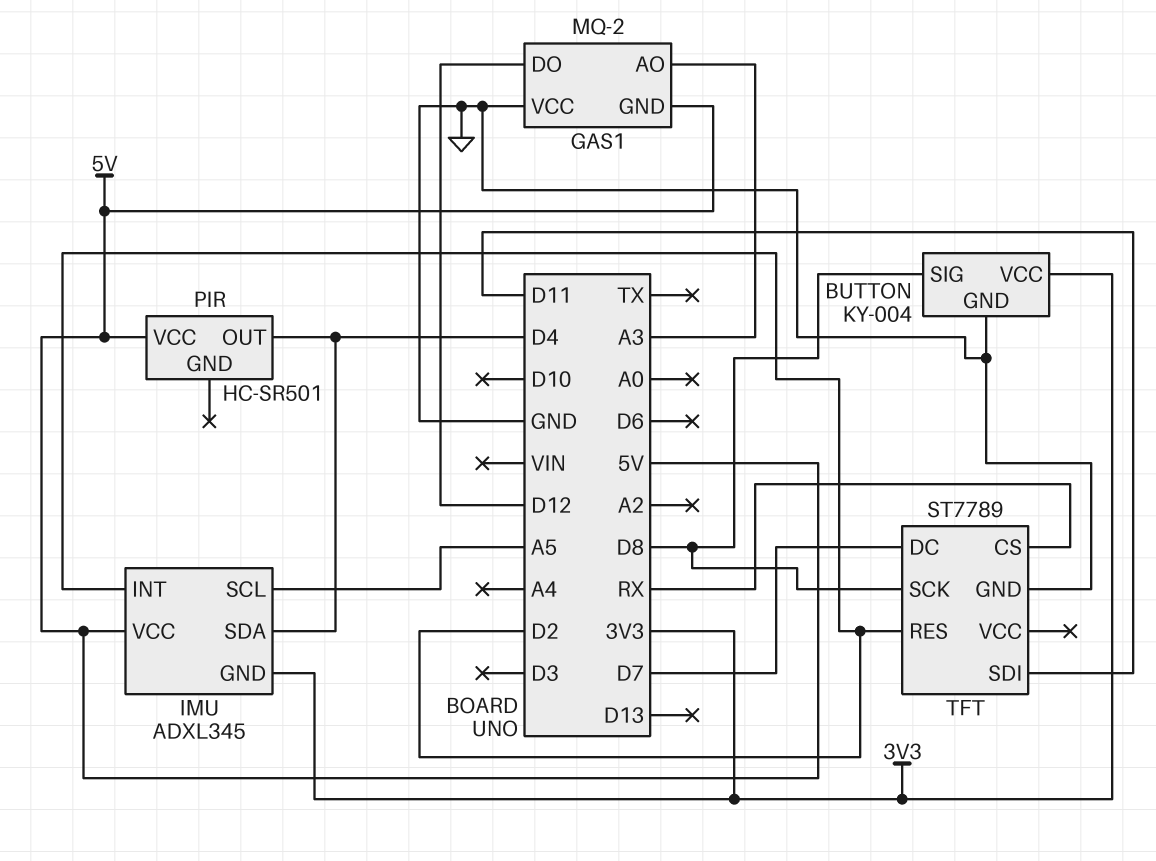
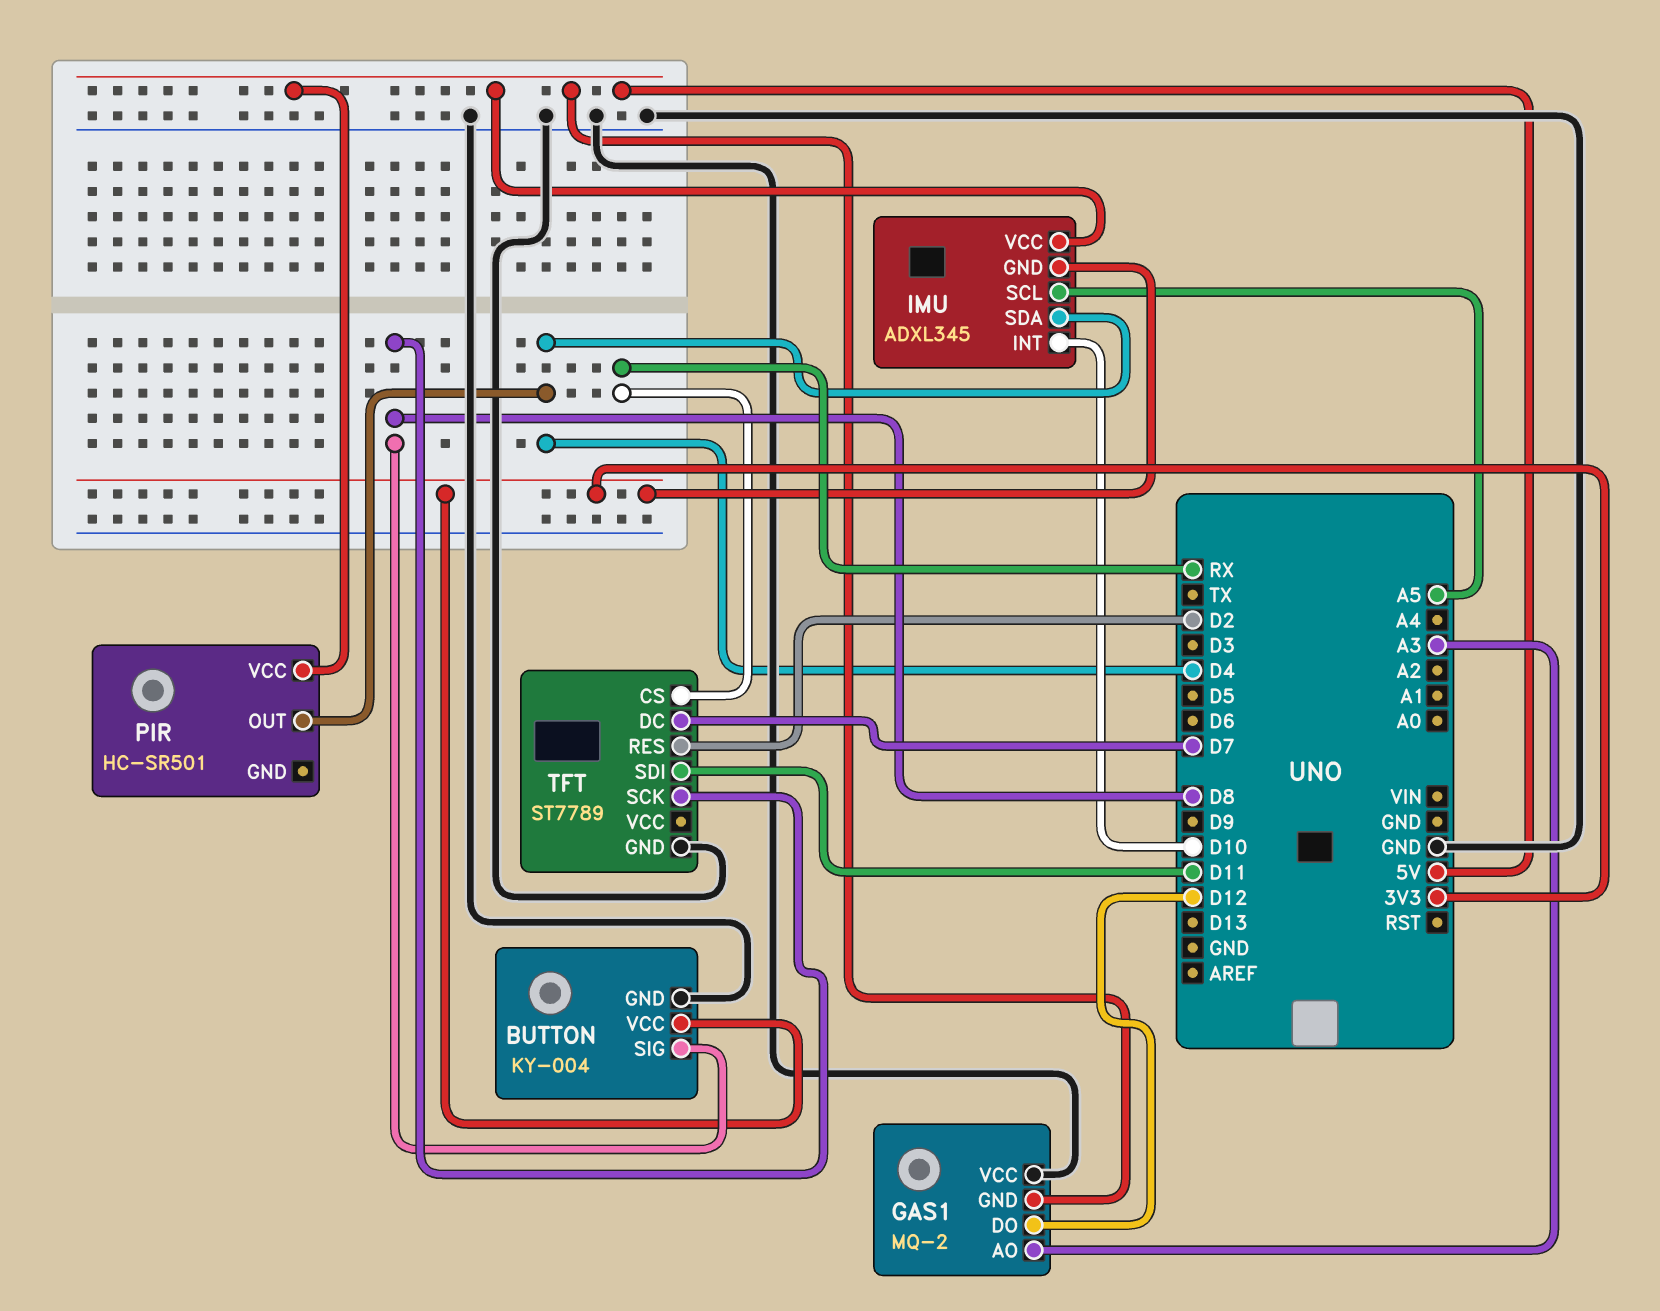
IMU pin INT: D2 -> D10

